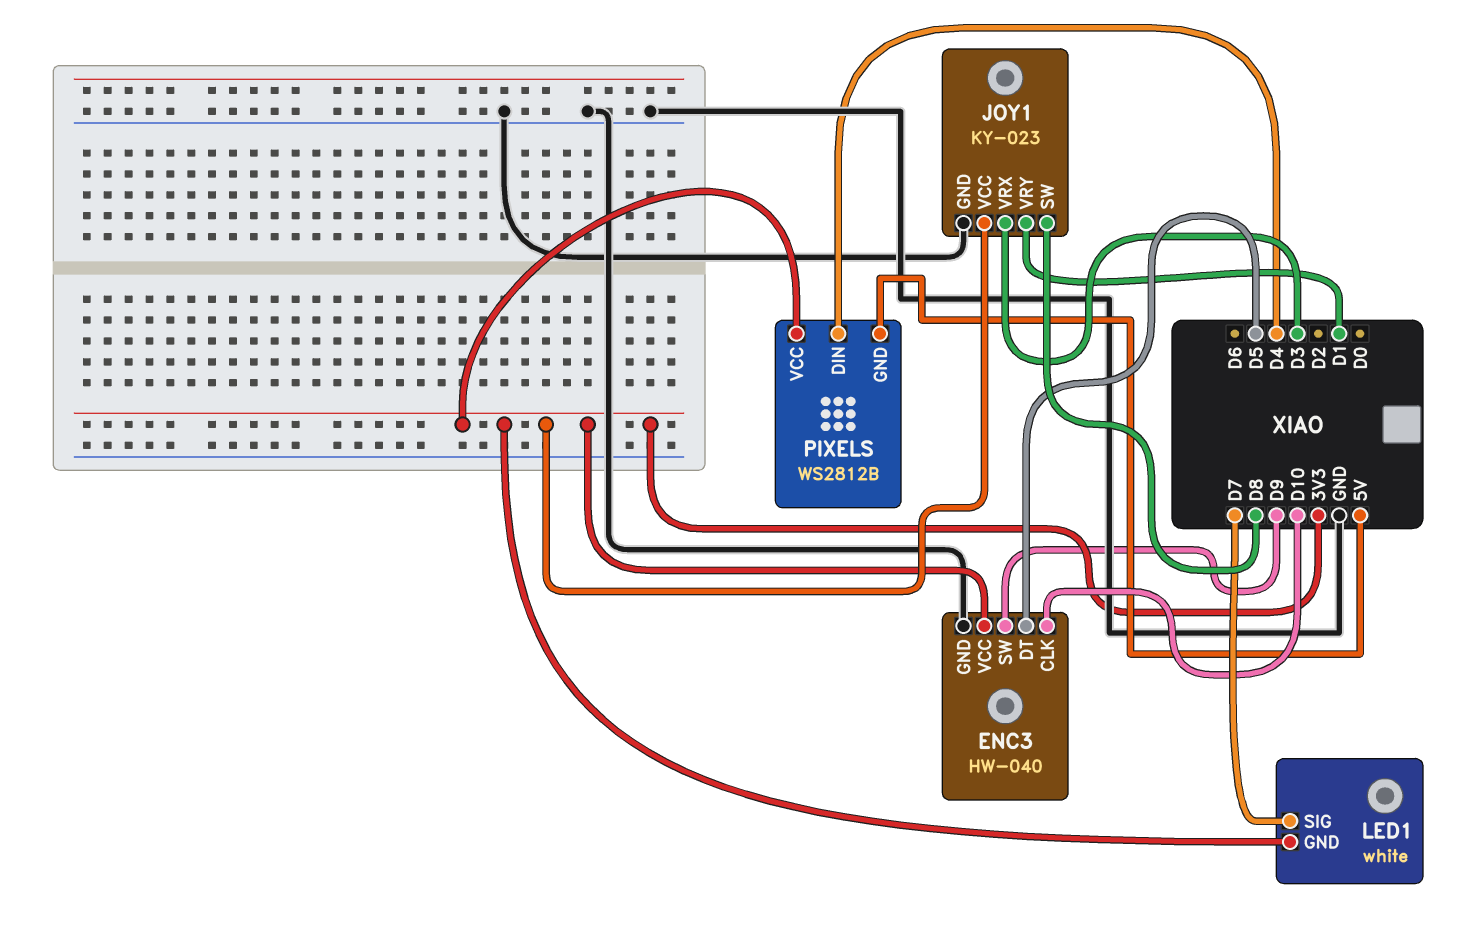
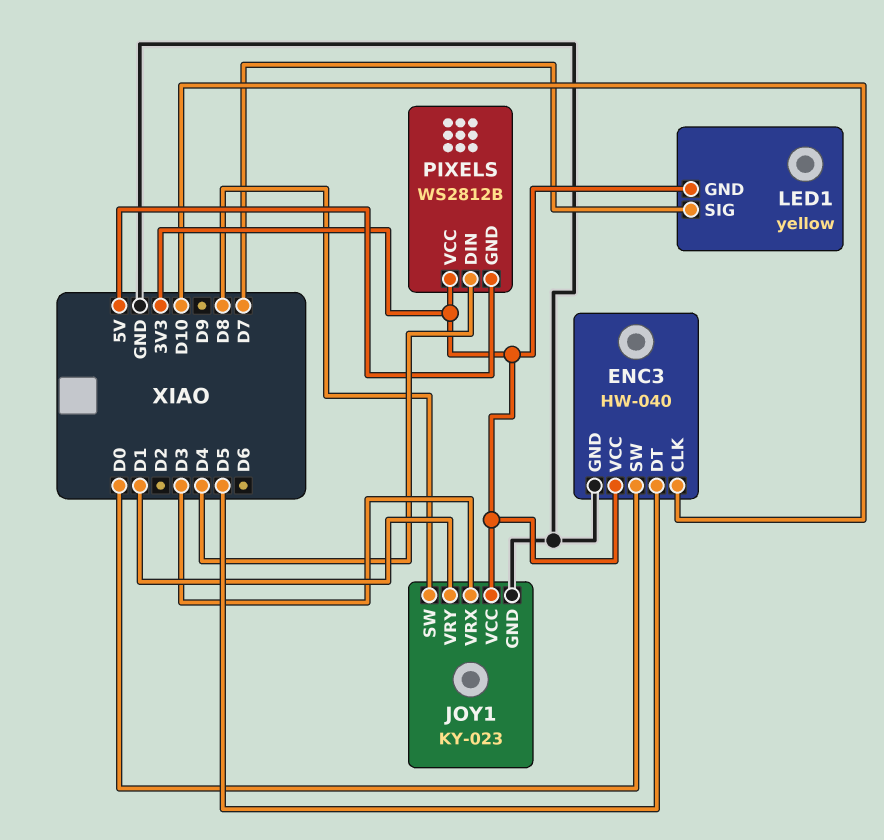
ENC3 pin SW: D9 -> D0
LED1: white -> yellow

